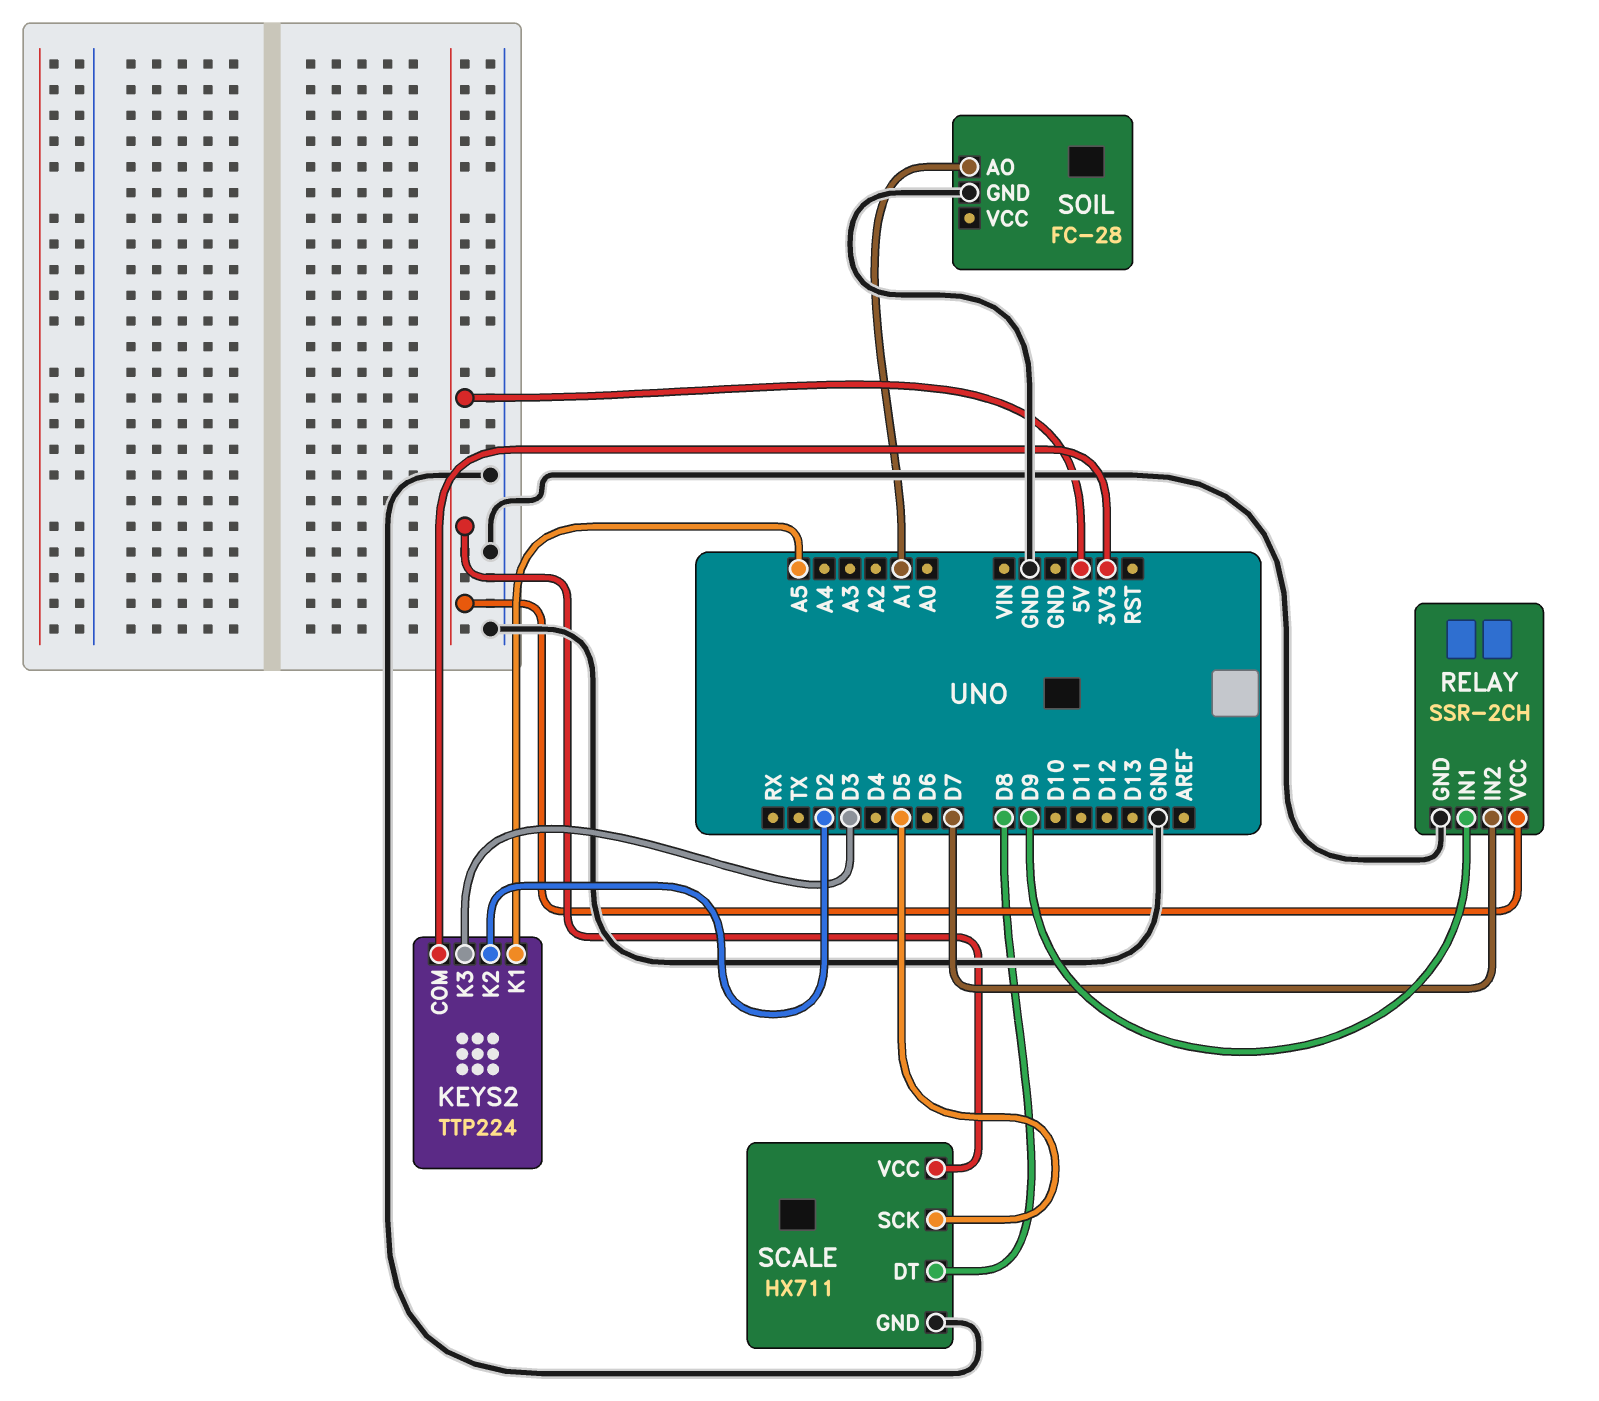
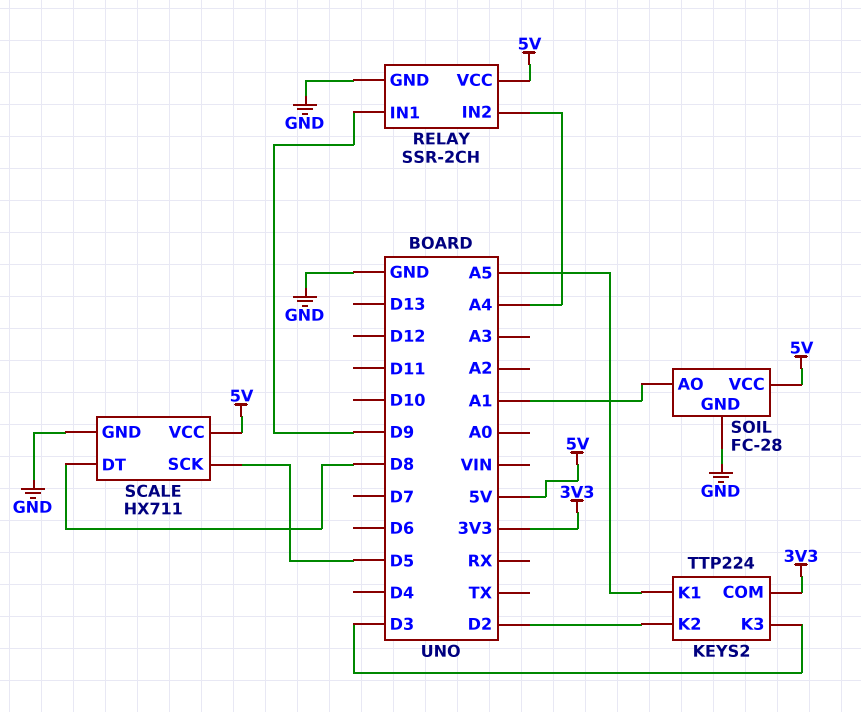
RELAY pin IN2: D7 -> A4
SOIL pin VCC: none -> 5V

